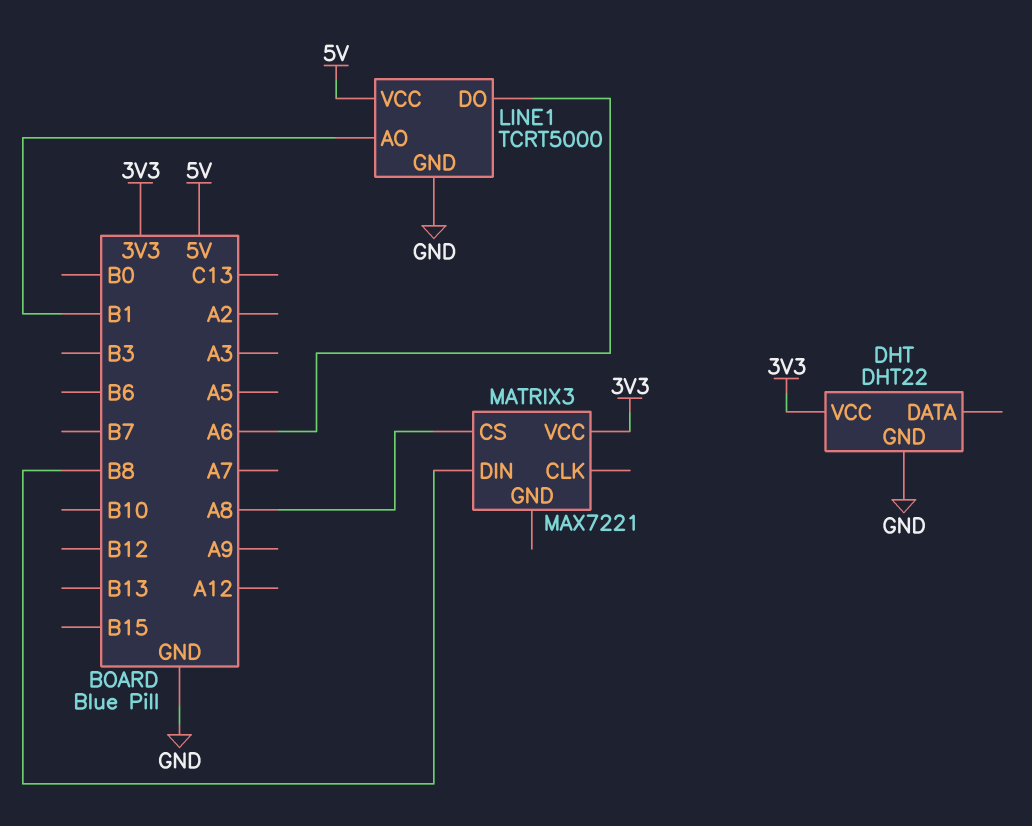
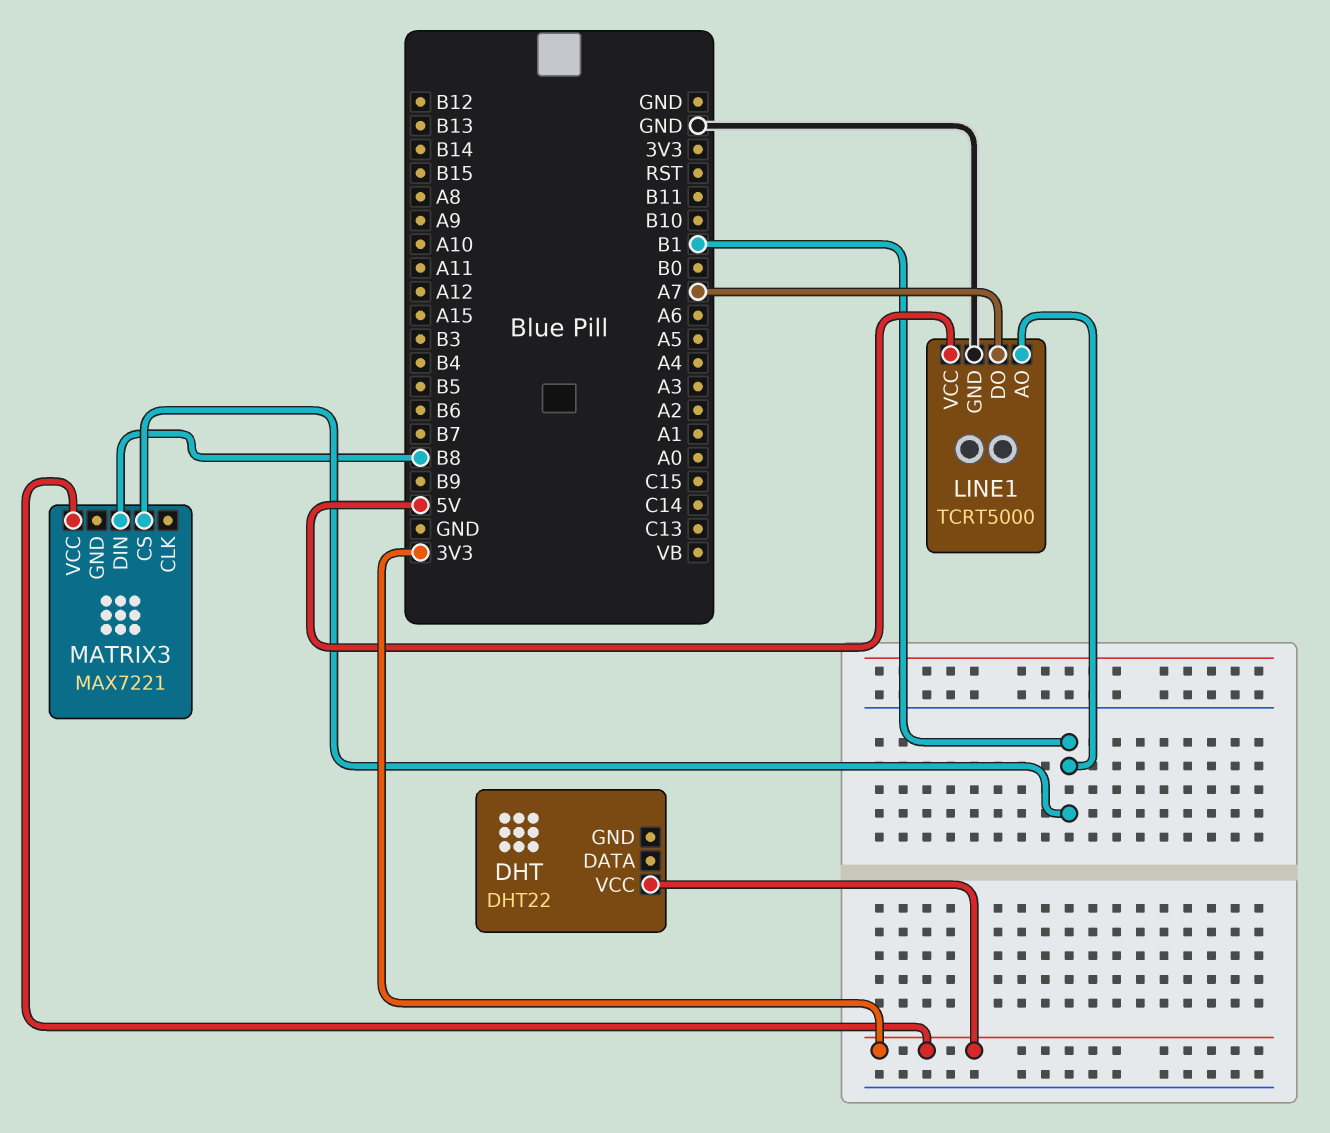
DHT pin GND: GND -> none
LINE1 pin DO: A6 -> A7
MATRIX3 pin CS: A8 -> B1

